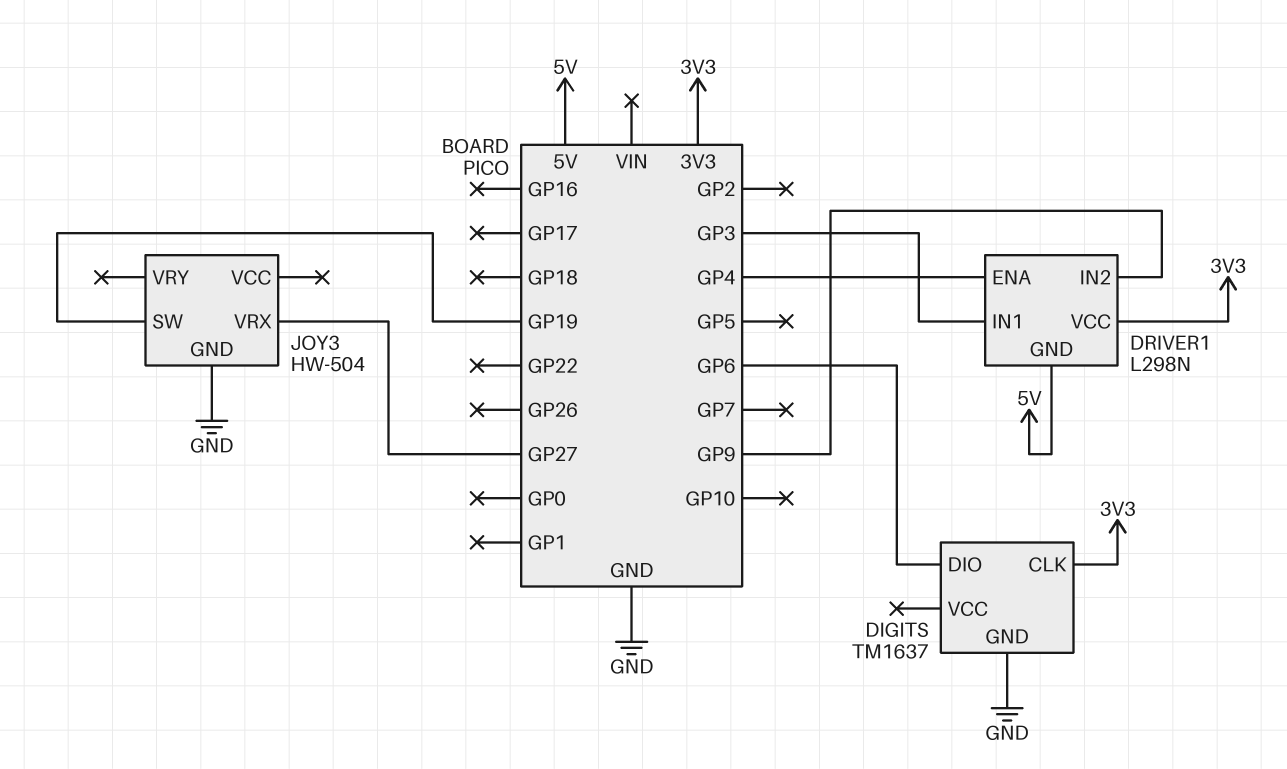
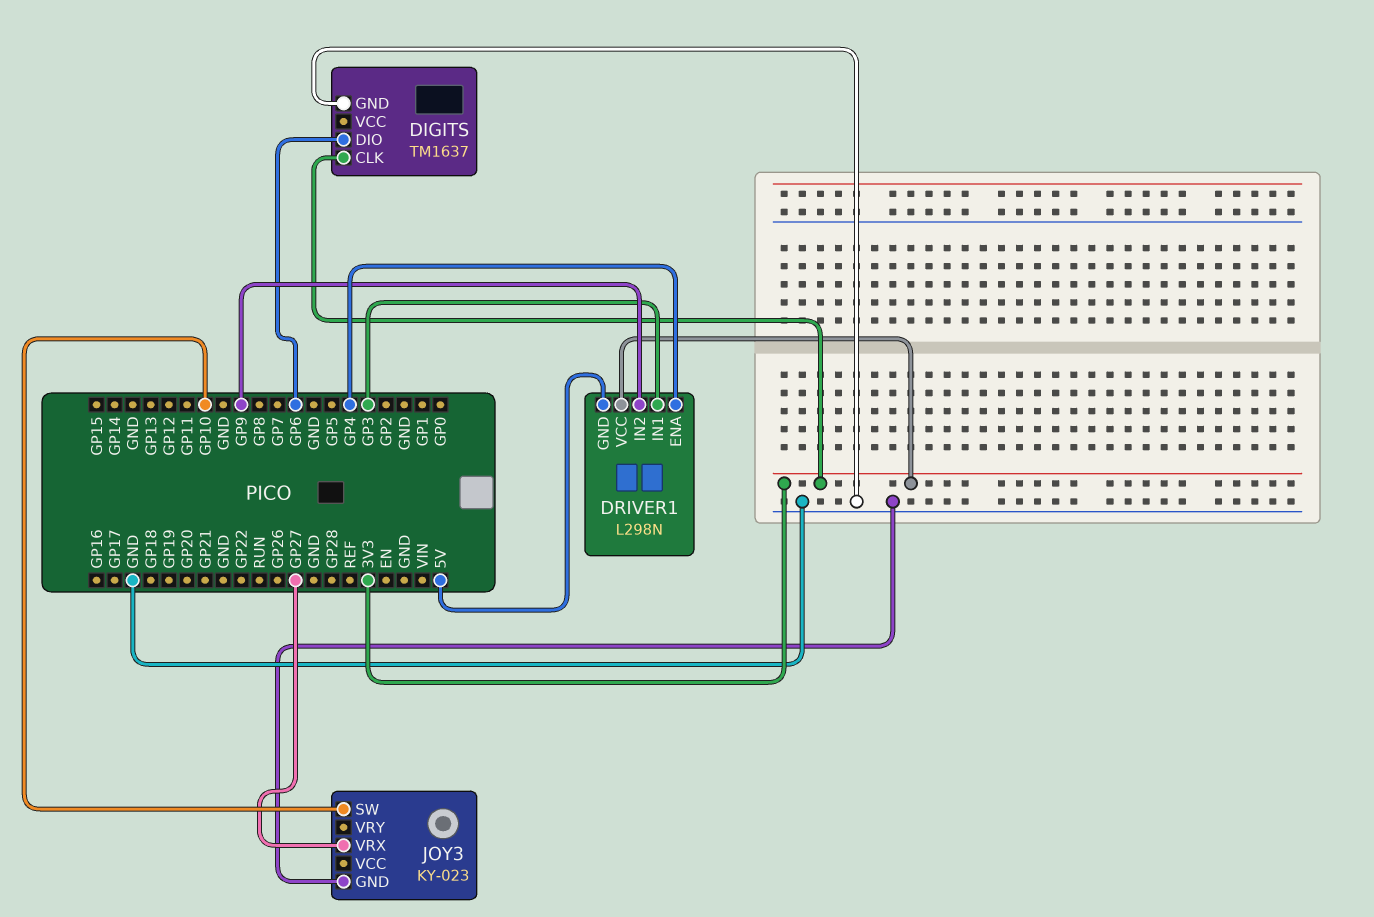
JOY3: HW-504 -> KY-023
JOY3 pin SW: GP19 -> GP10

